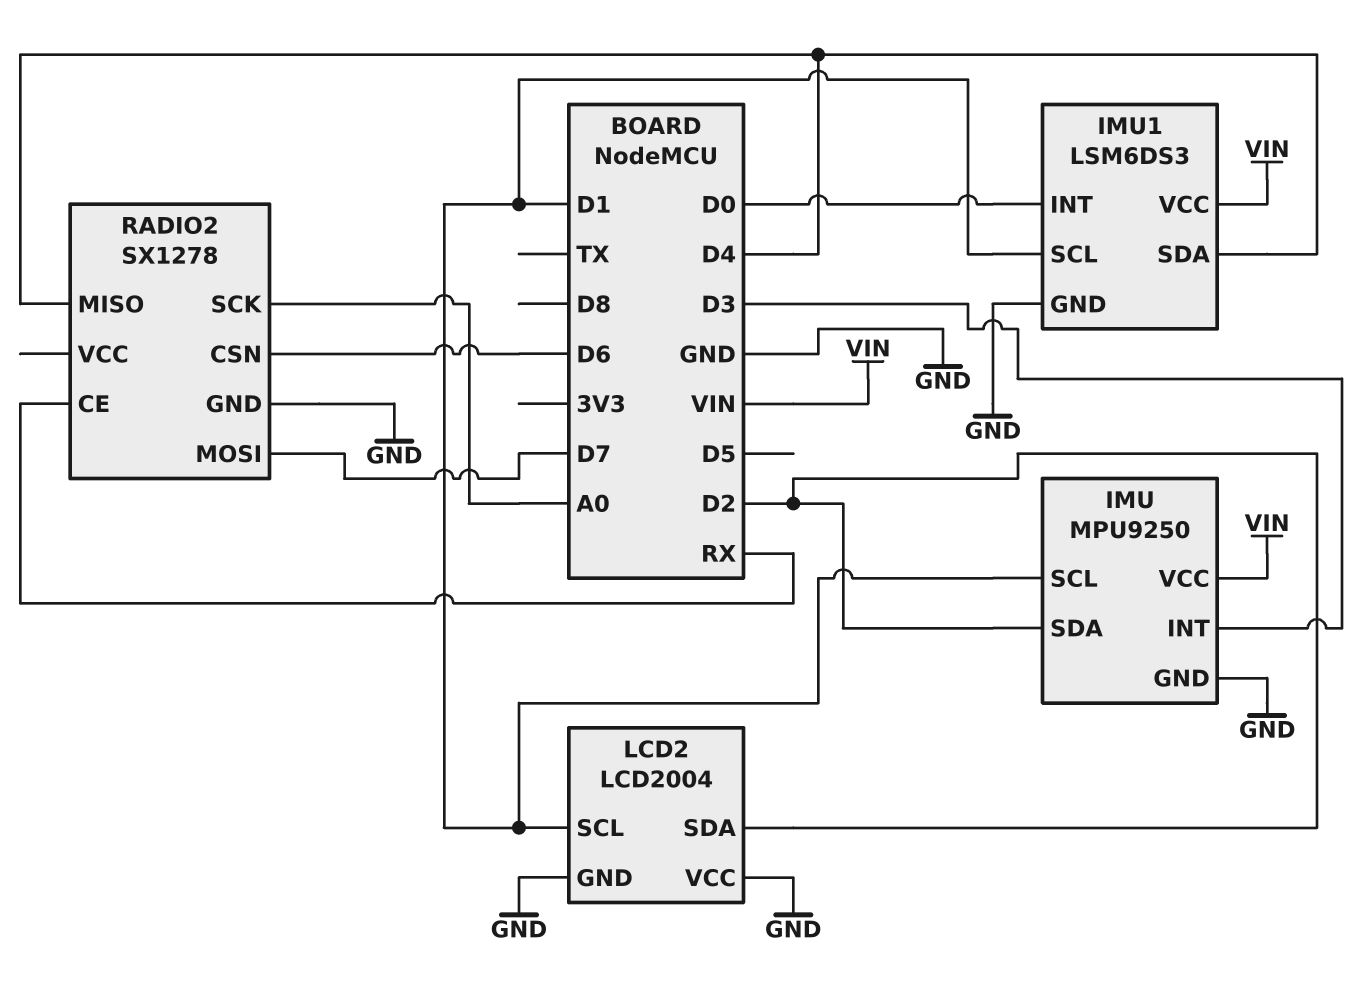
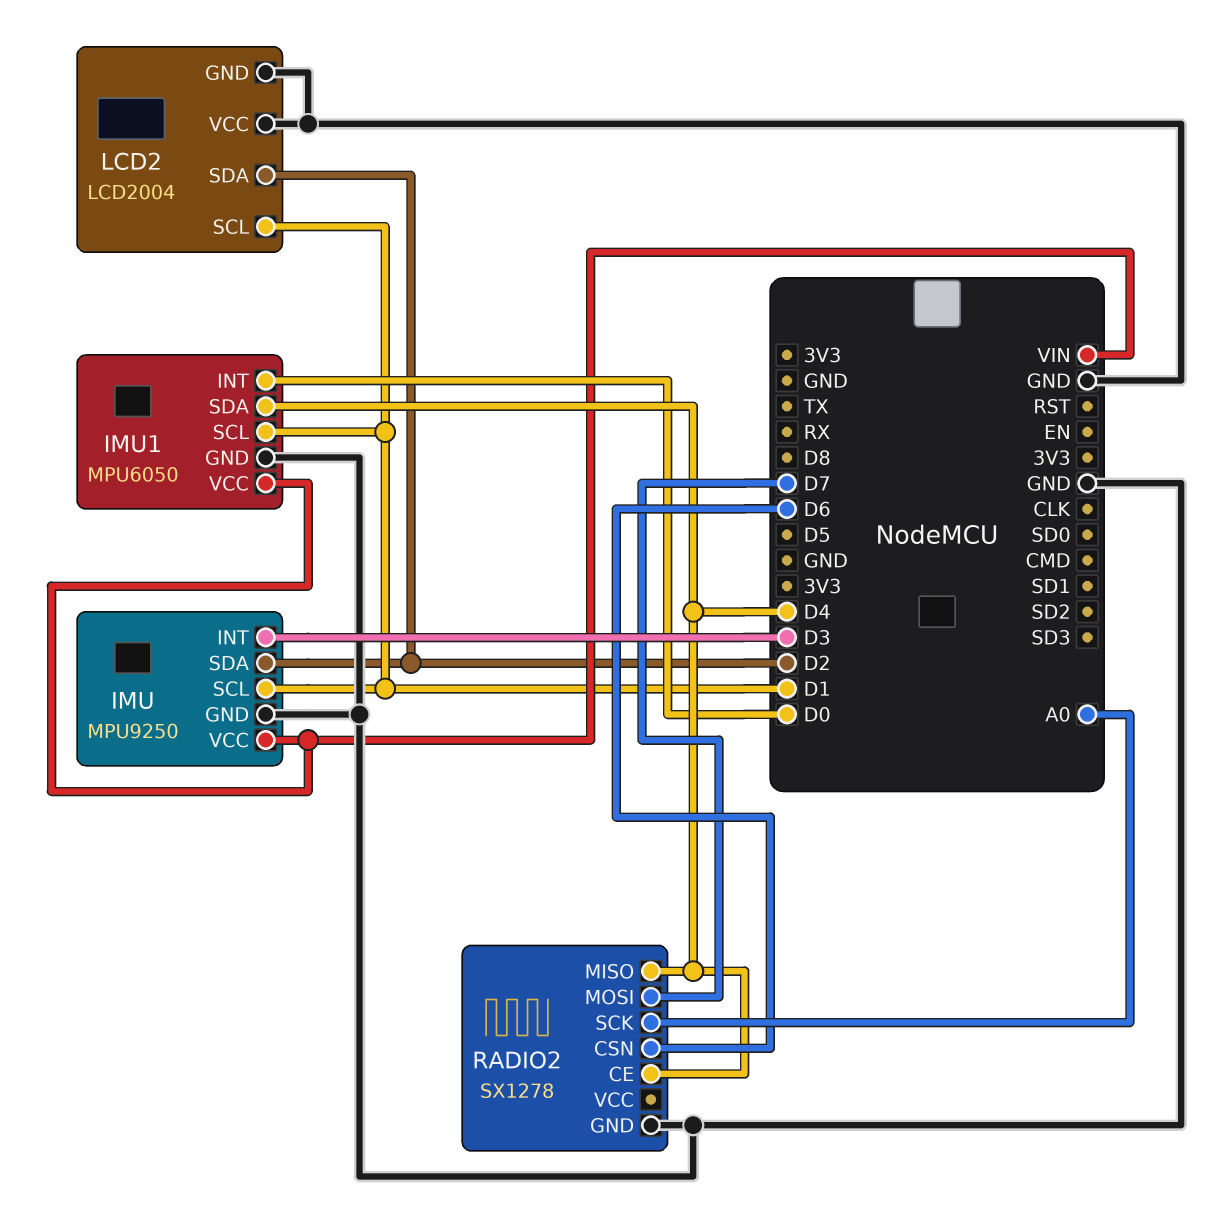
IMU1: LSM6DS3 -> MPU6050
RADIO2 pin CE: RX -> D4

